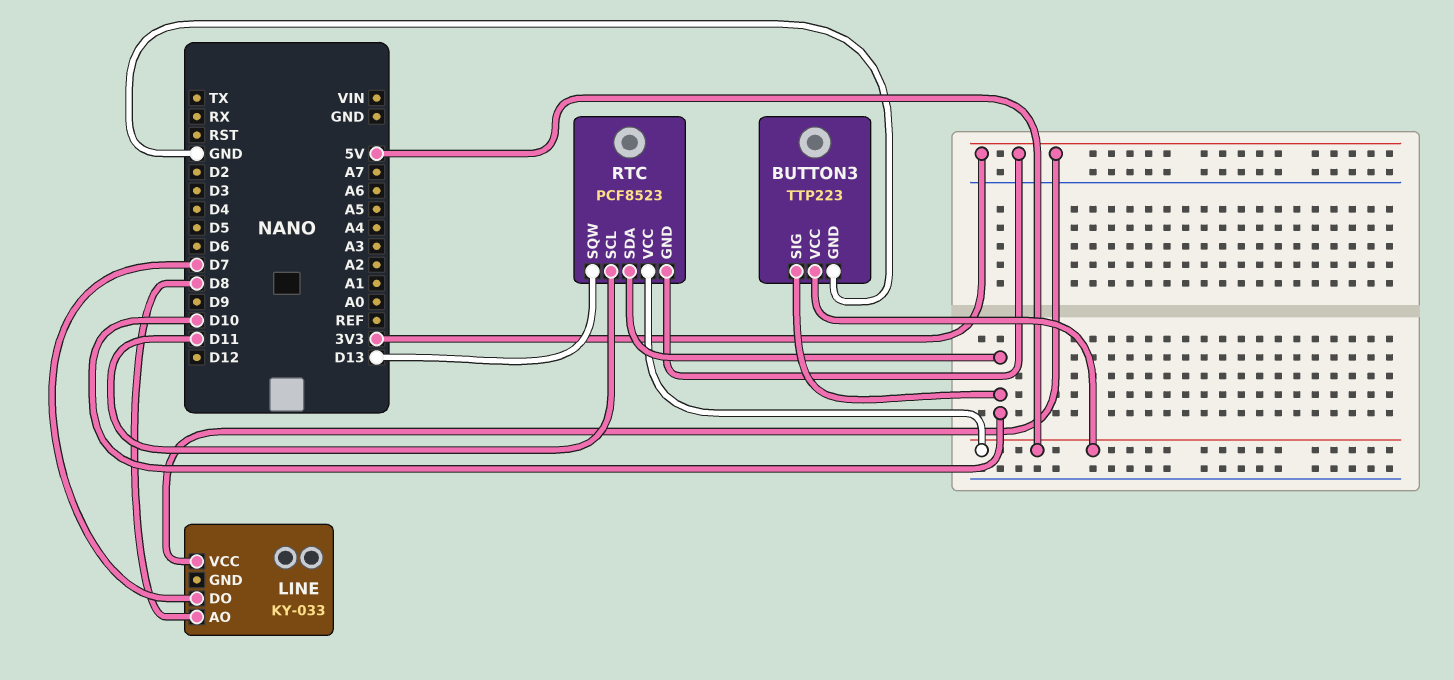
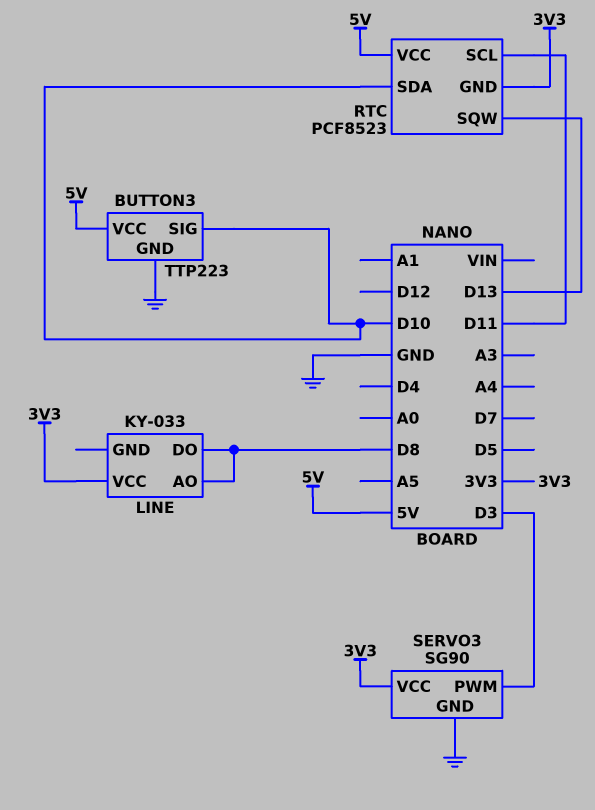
LINE pin DO: D7 -> D8
SERVO3: none -> SG90
SERVO3 pin GND: none -> GND
SERVO3 pin PWM: none -> D3
SERVO3 pin VCC: none -> 3V3

